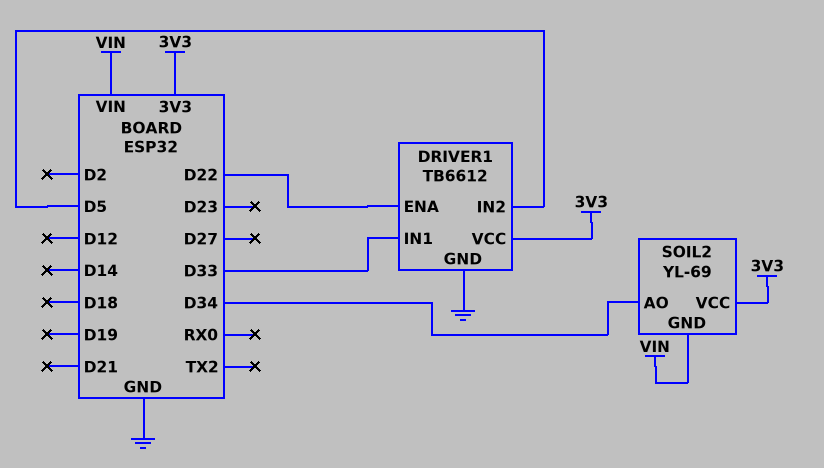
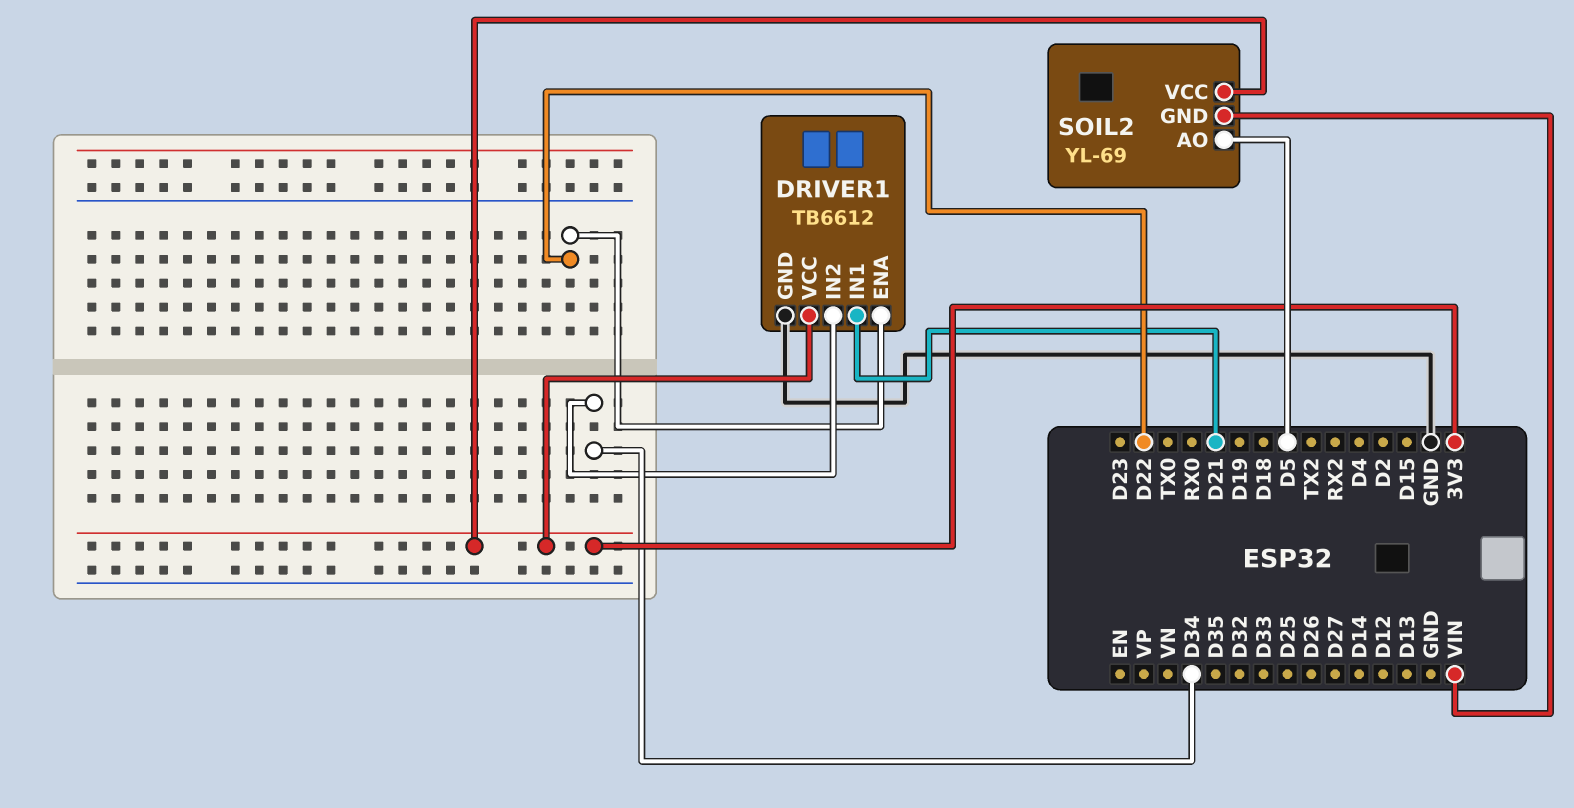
DRIVER1 pin IN1: D33 -> D21
DRIVER1 pin IN2: D5 -> D34
SOIL2 pin AO: D34 -> D5

